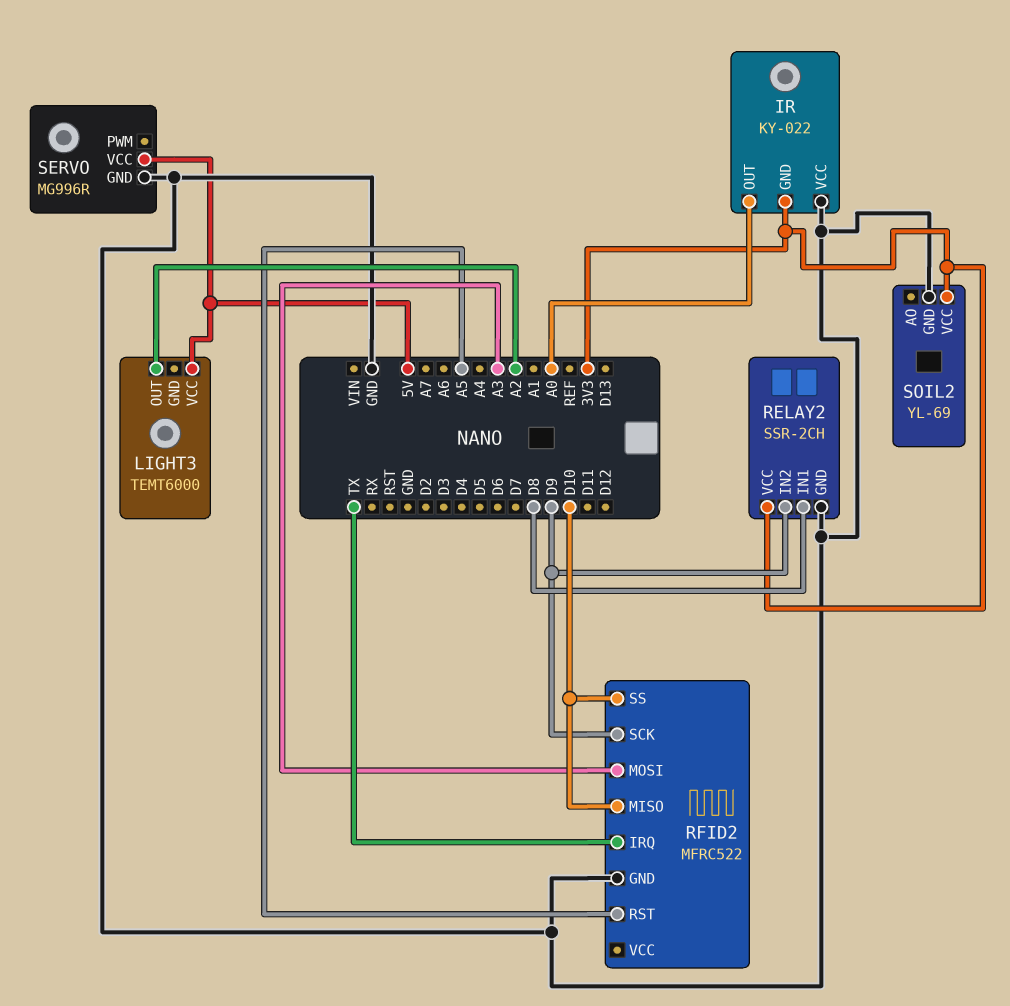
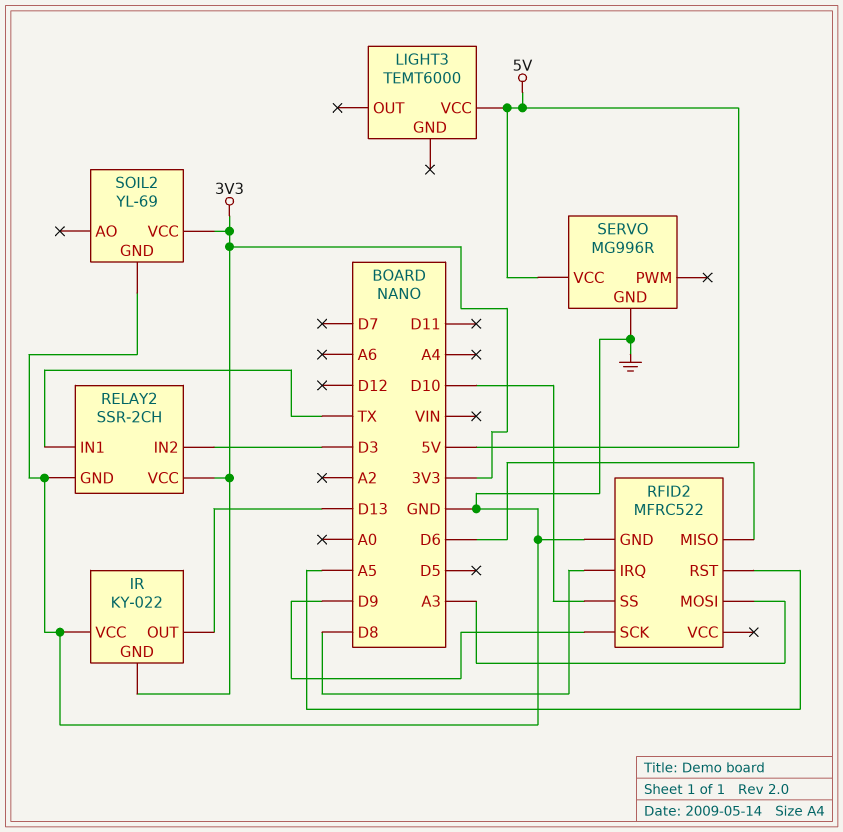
IR pin OUT: A0 -> D13
LIGHT3 pin OUT: A2 -> none
RELAY2 pin IN1: D8 -> TX
RELAY2 pin IN2: D9 -> D3
RFID2 pin IRQ: TX -> D8
RFID2 pin MISO: D10 -> D6

